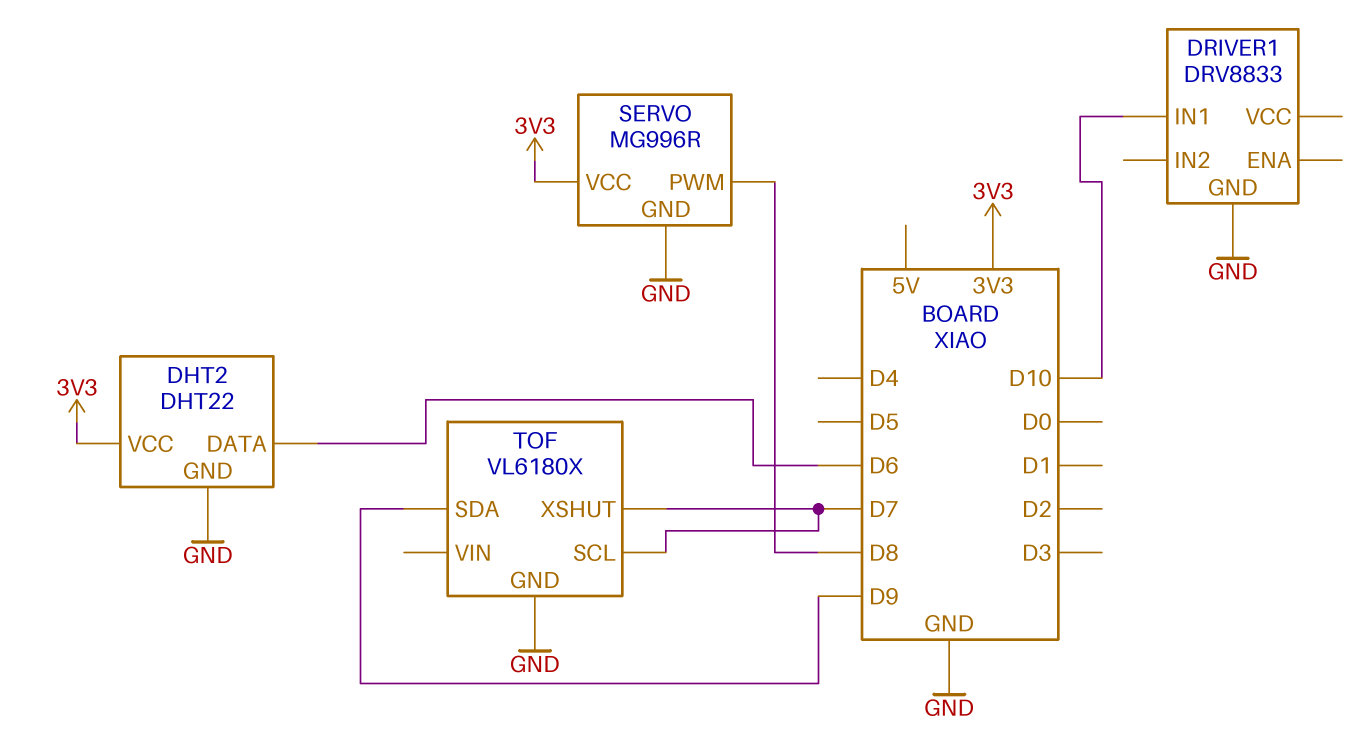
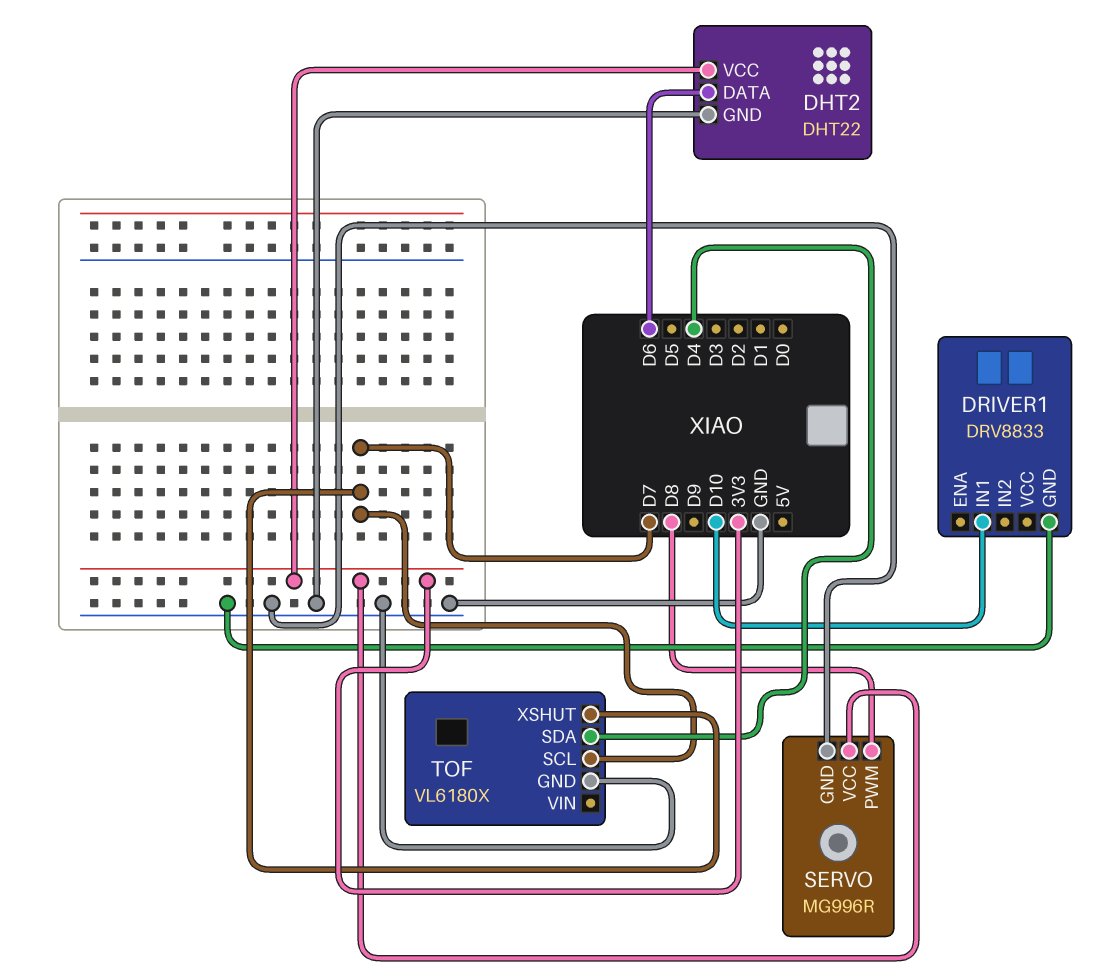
TOF pin SDA: D9 -> D4

